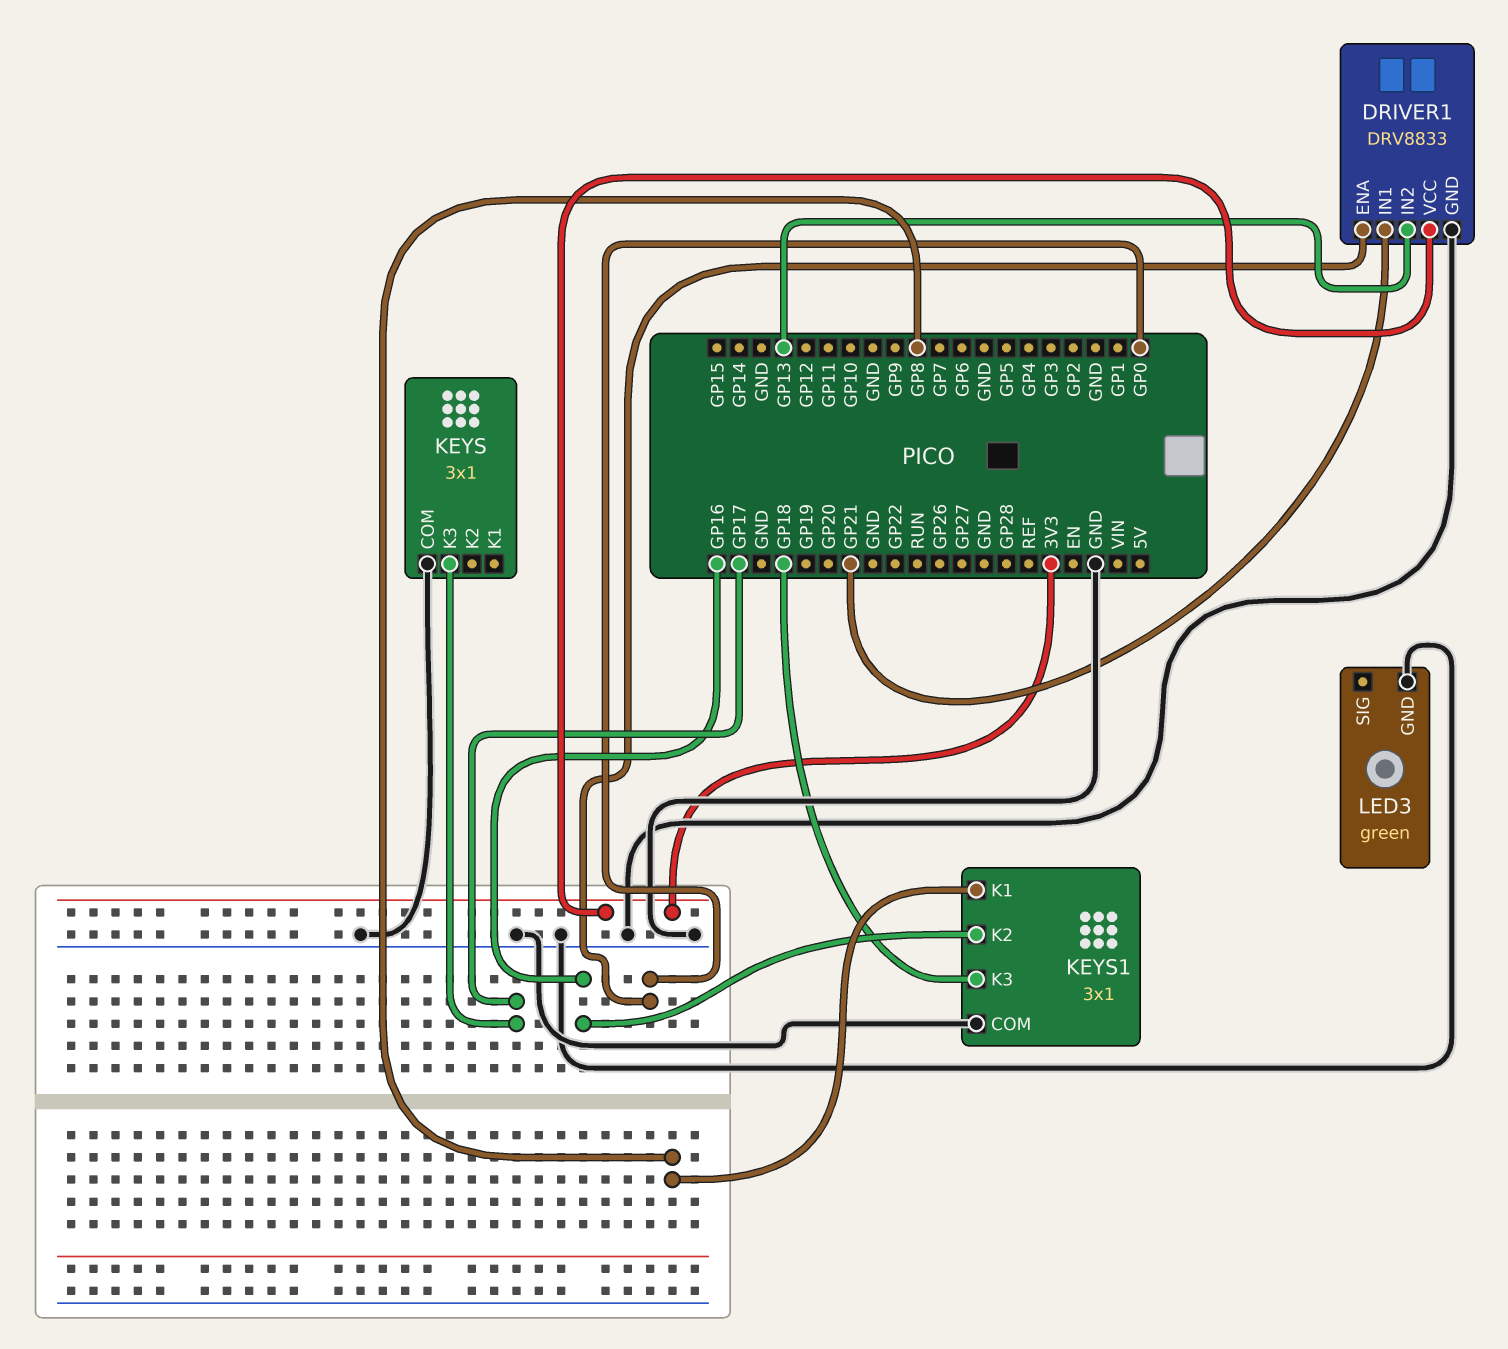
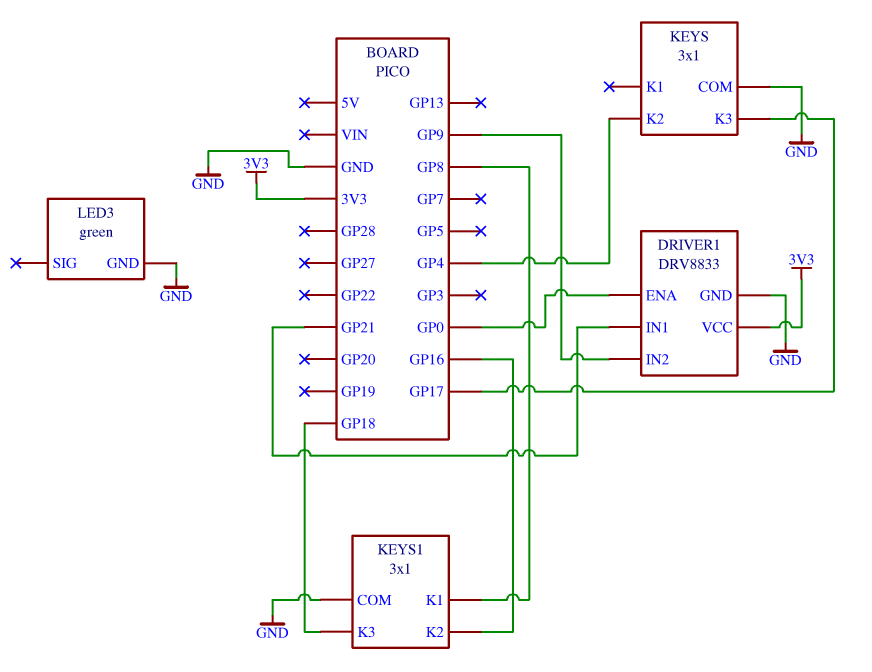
DRIVER1 pin IN2: GP13 -> GP9
KEYS pin K2: none -> GP4

